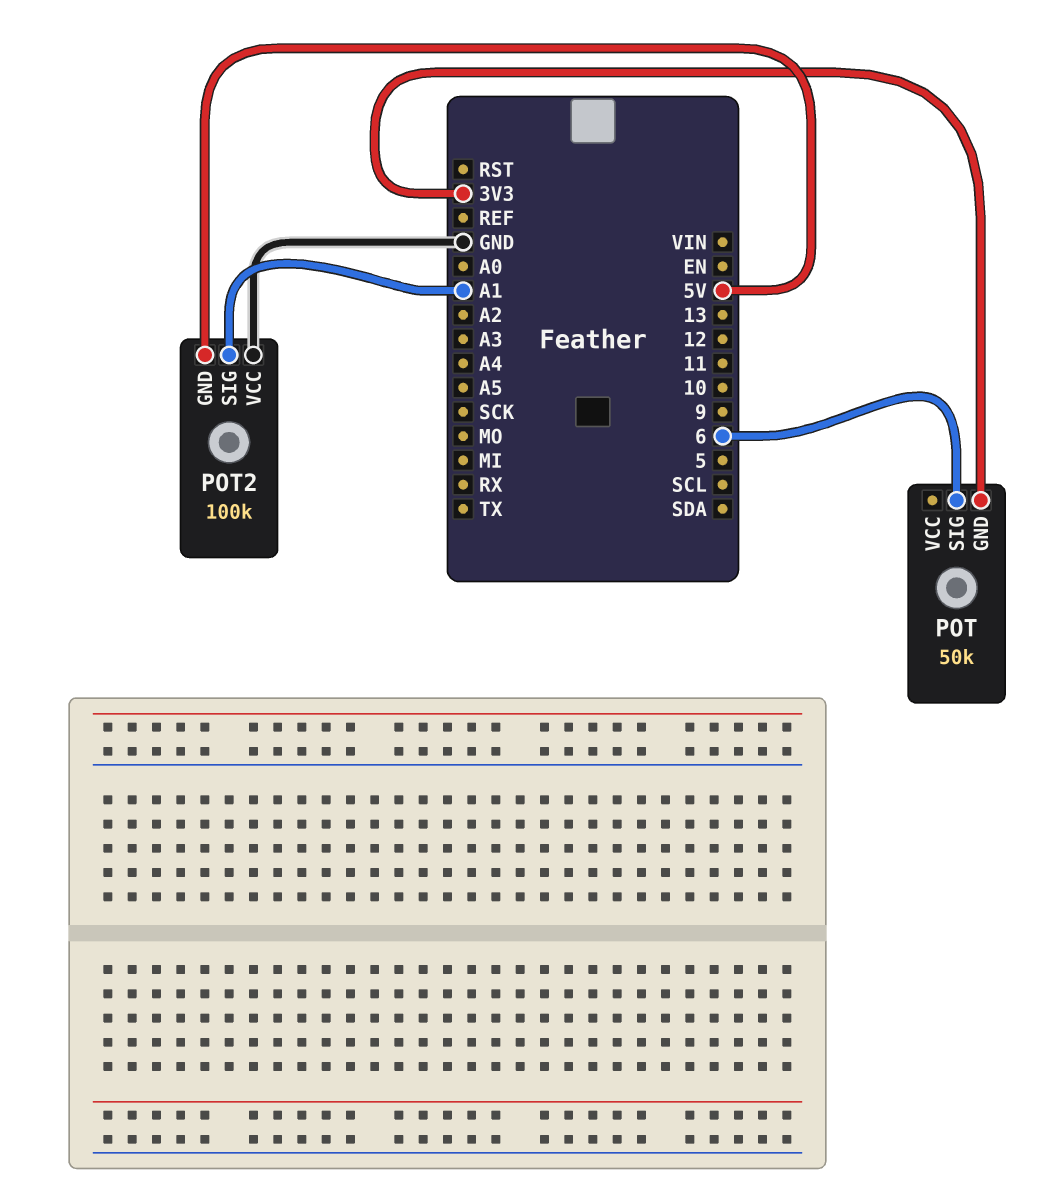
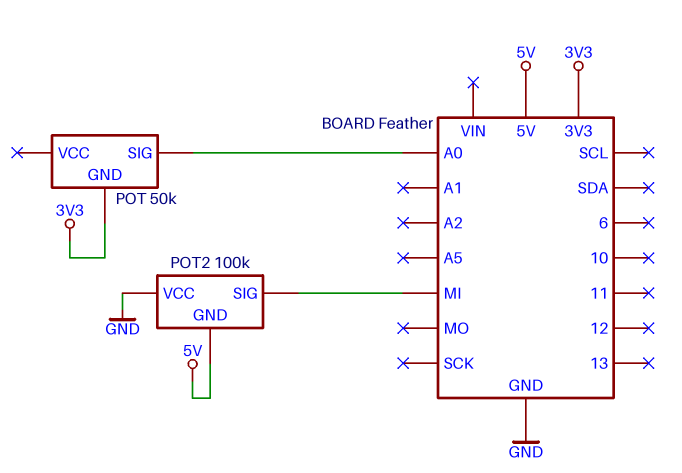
POT pin SIG: 6 -> A0
POT2 pin SIG: A1 -> MI

